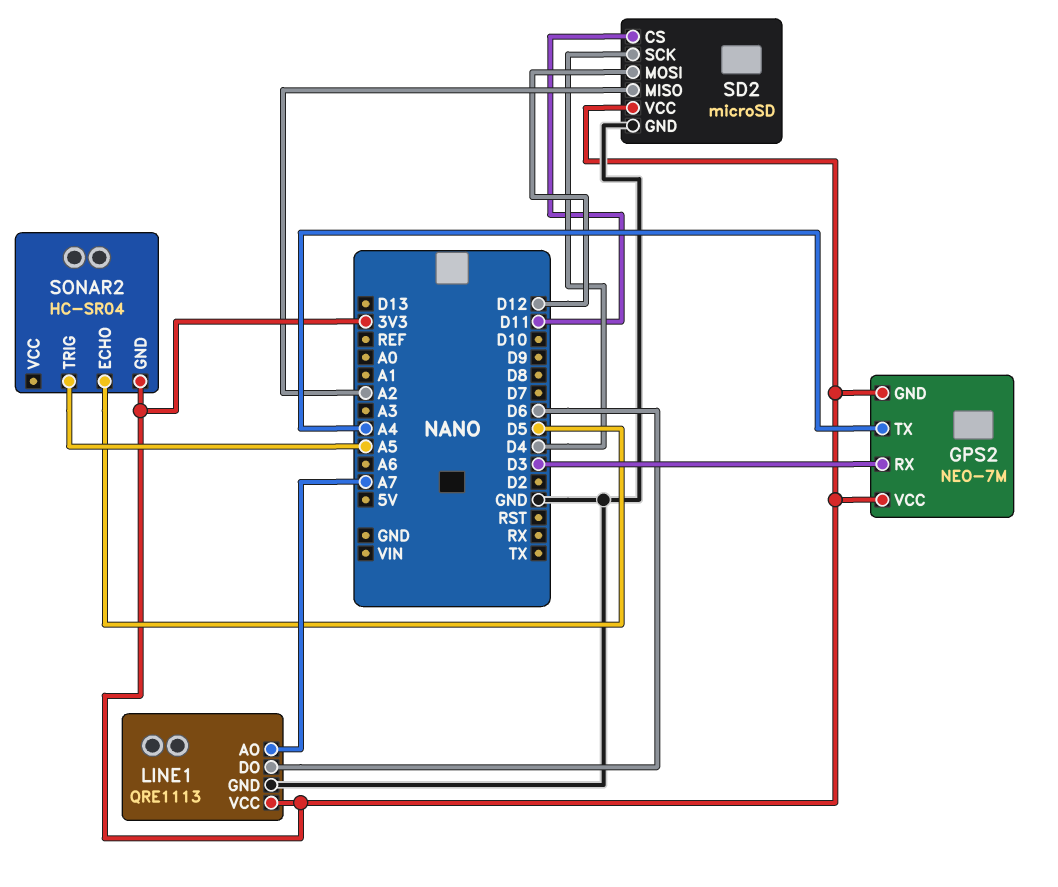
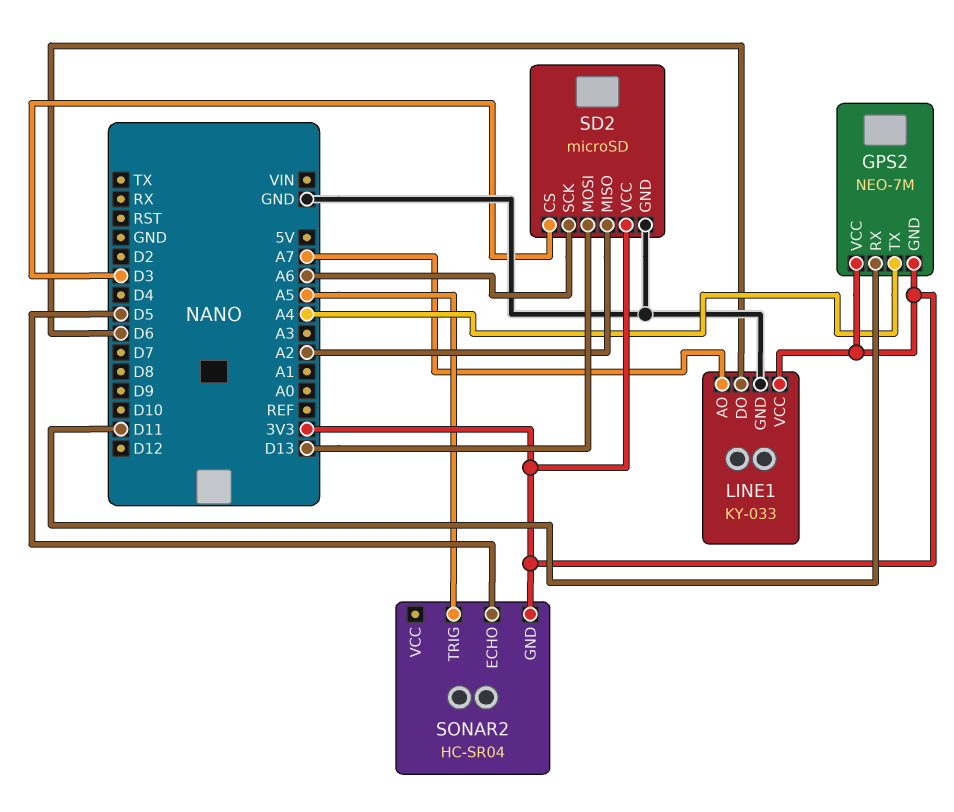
GPS2 pin RX: D3 -> D11
LINE1: QRE1113 -> KY-033
SD2 pin CS: D11 -> D3
SD2 pin MOSI: D12 -> D13
SD2 pin SCK: D4 -> A6

